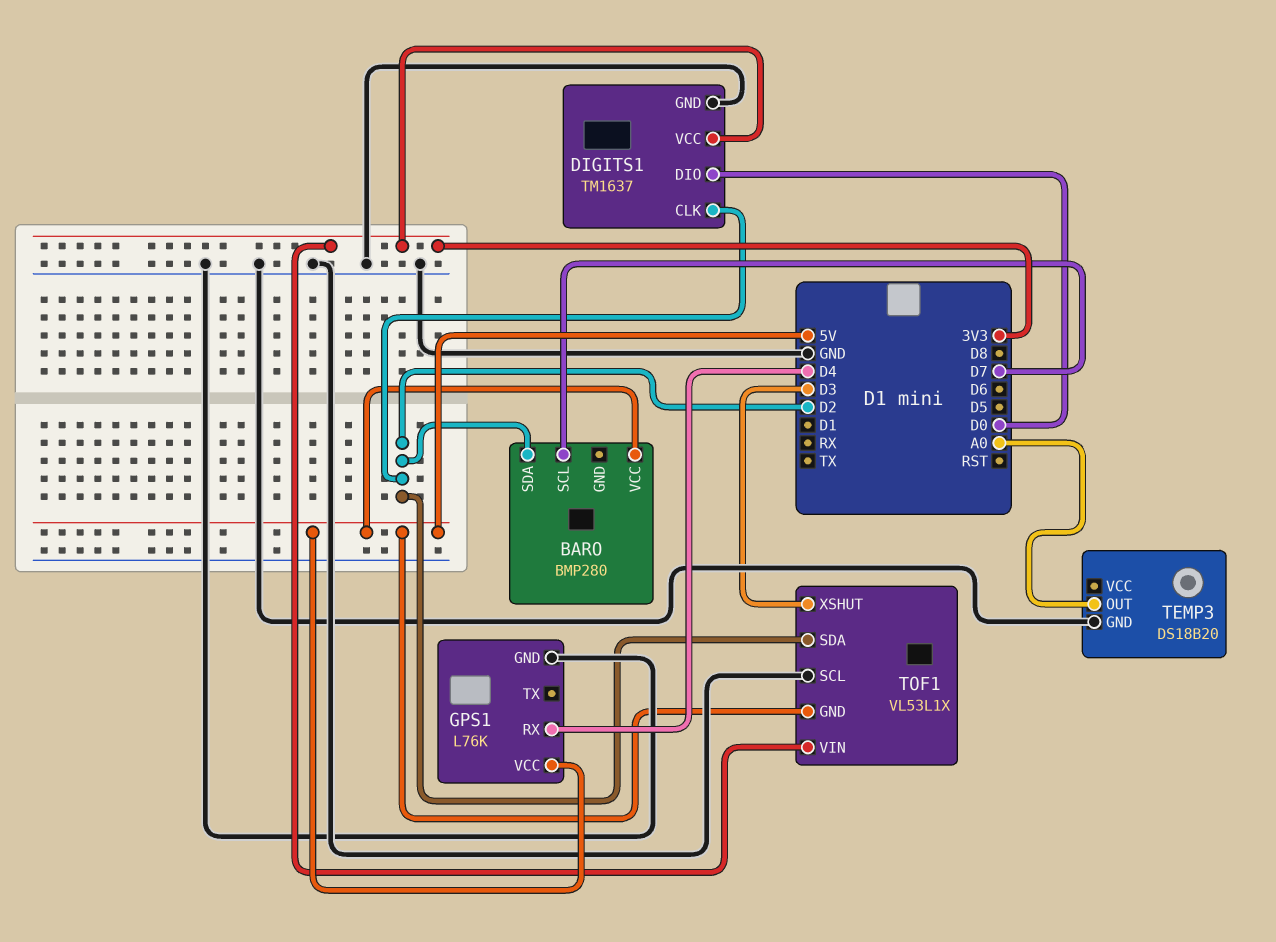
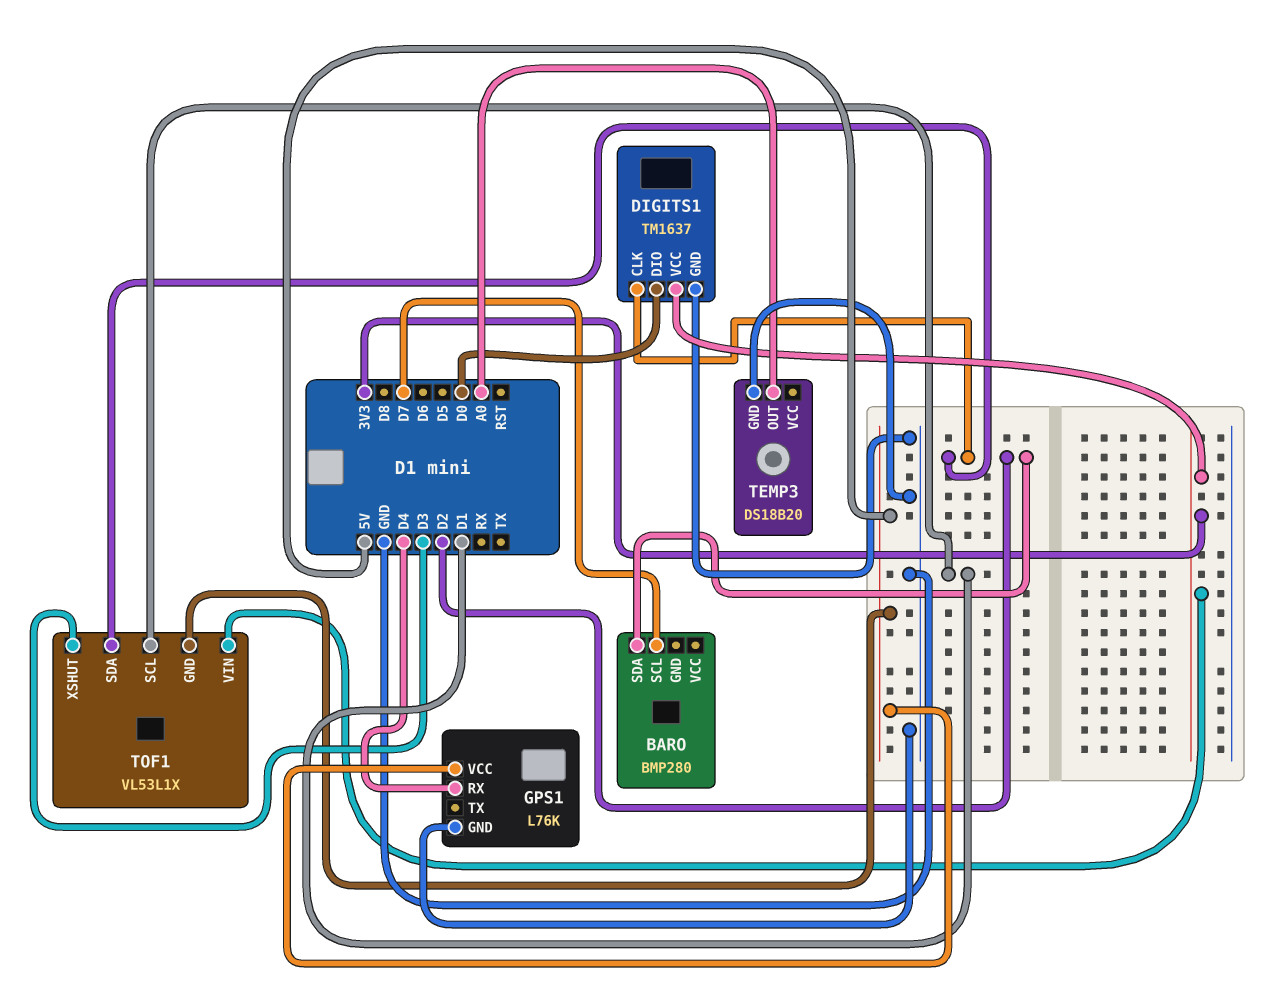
BARO pin VCC: 5V -> none
TOF1 pin SCL: GND -> D1

